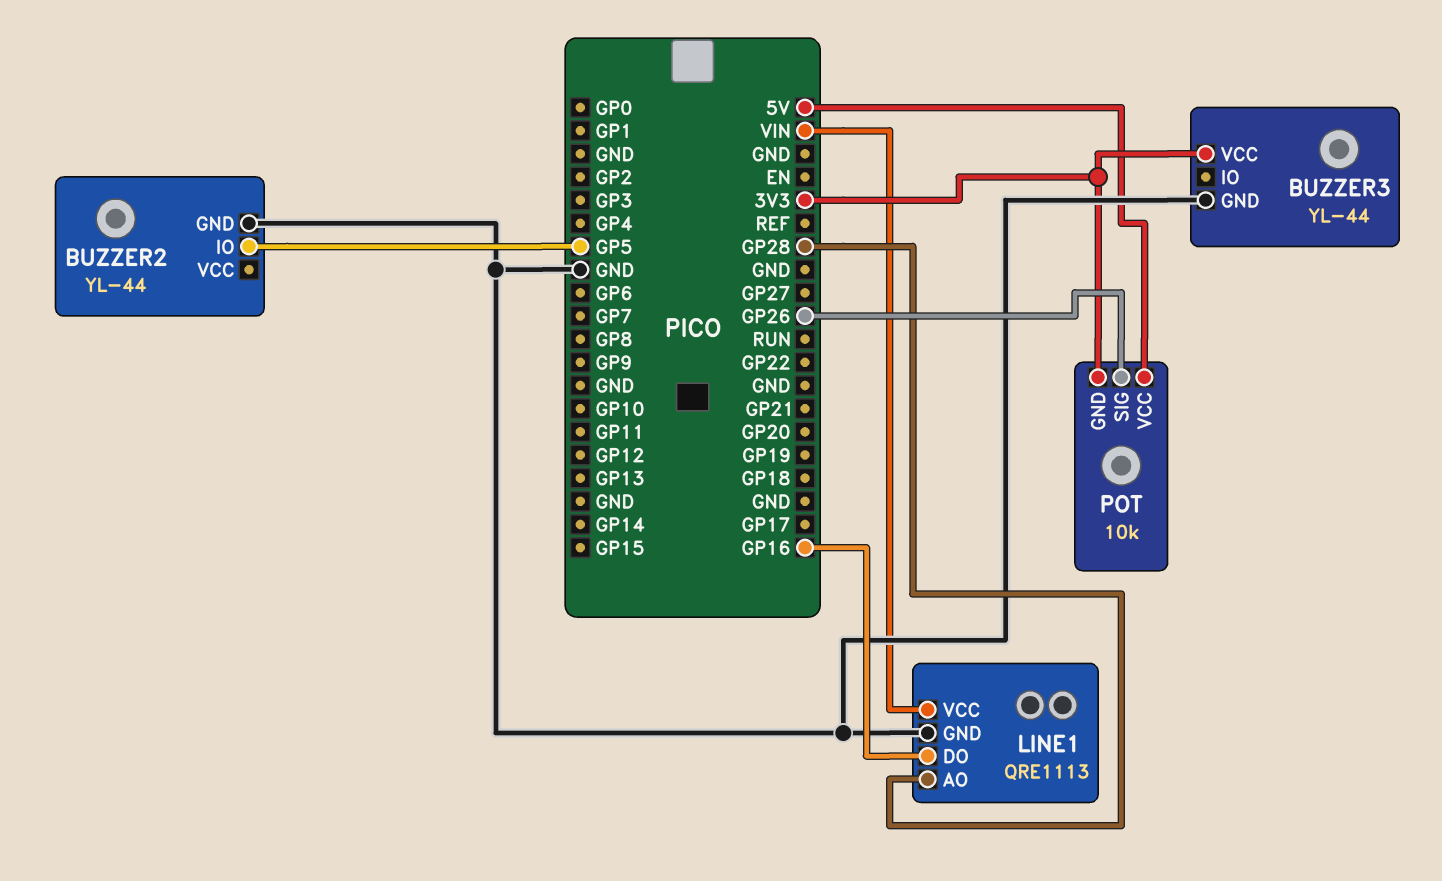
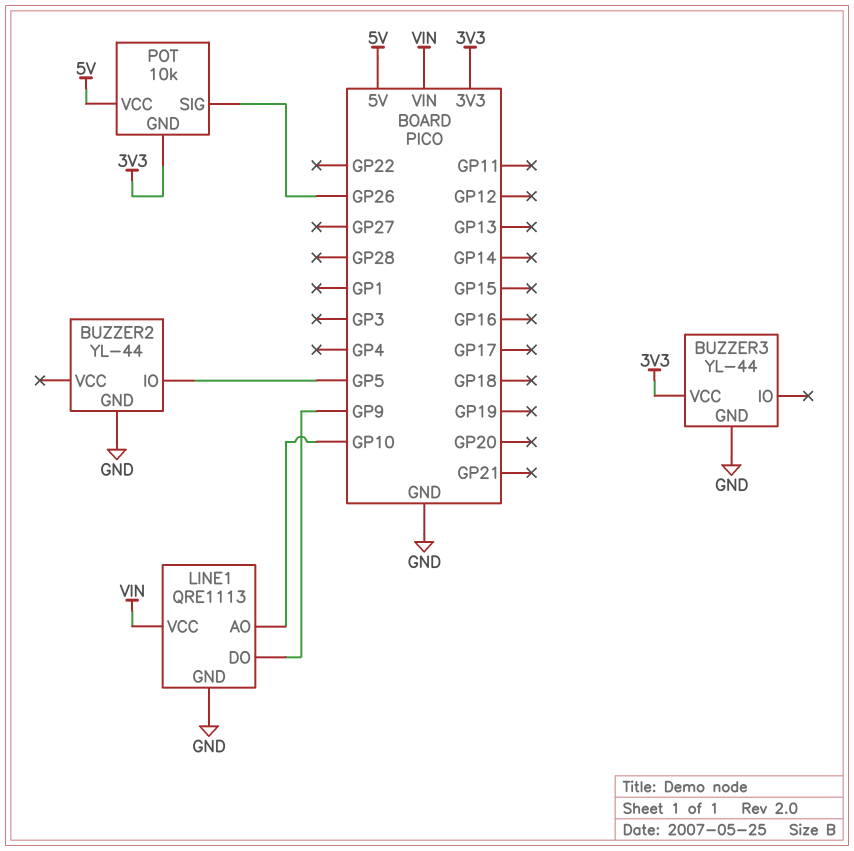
LINE1 pin AO: GP28 -> GP10
LINE1 pin DO: GP16 -> GP9

